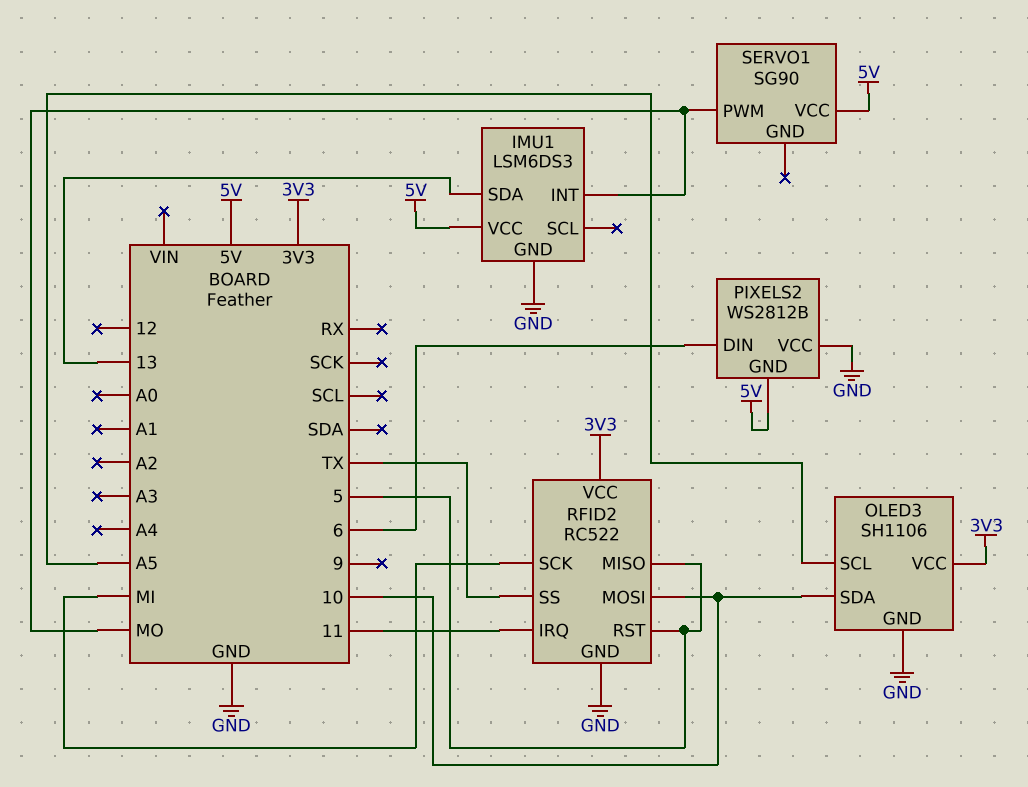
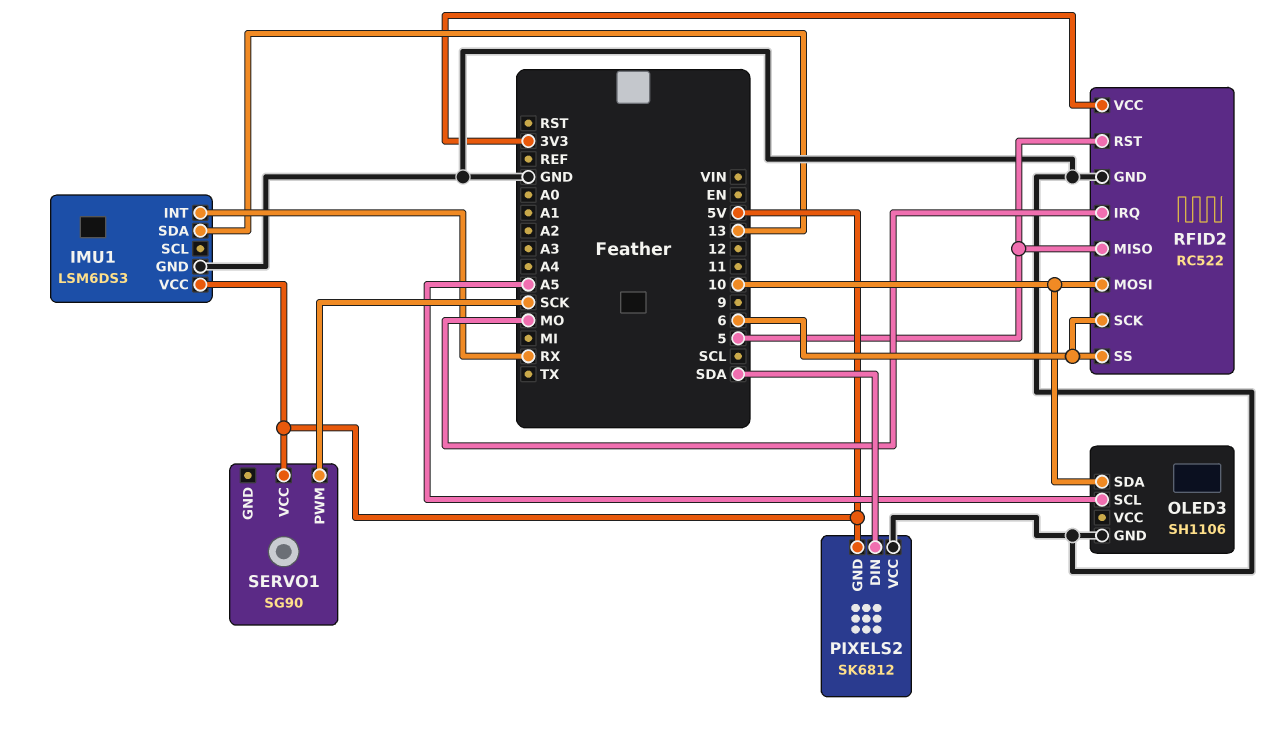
IMU1 pin INT: MO -> RX
OLED3 pin VCC: 3V3 -> none
PIXELS2: WS2812B -> SK6812
PIXELS2 pin DIN: 6 -> SDA
RFID2 pin IRQ: 11 -> MO
RFID2 pin SCK: MI -> 6
RFID2 pin SS: TX -> 6
SERVO1 pin PWM: MO -> SCK

